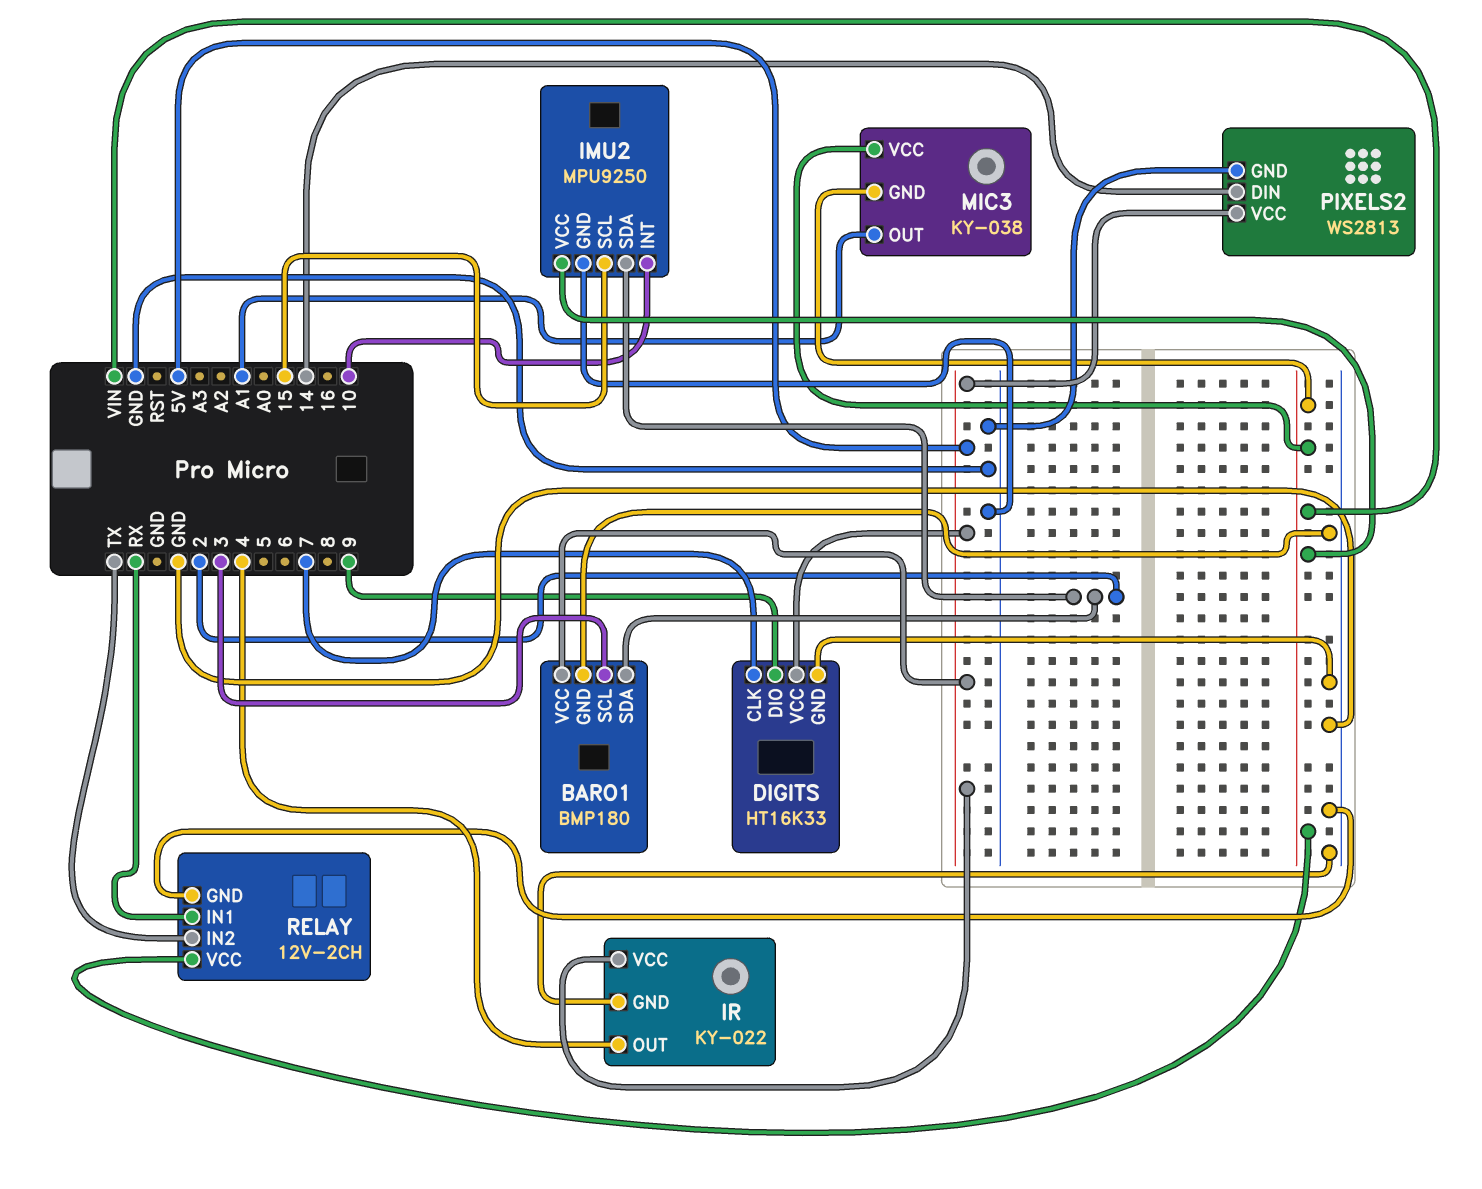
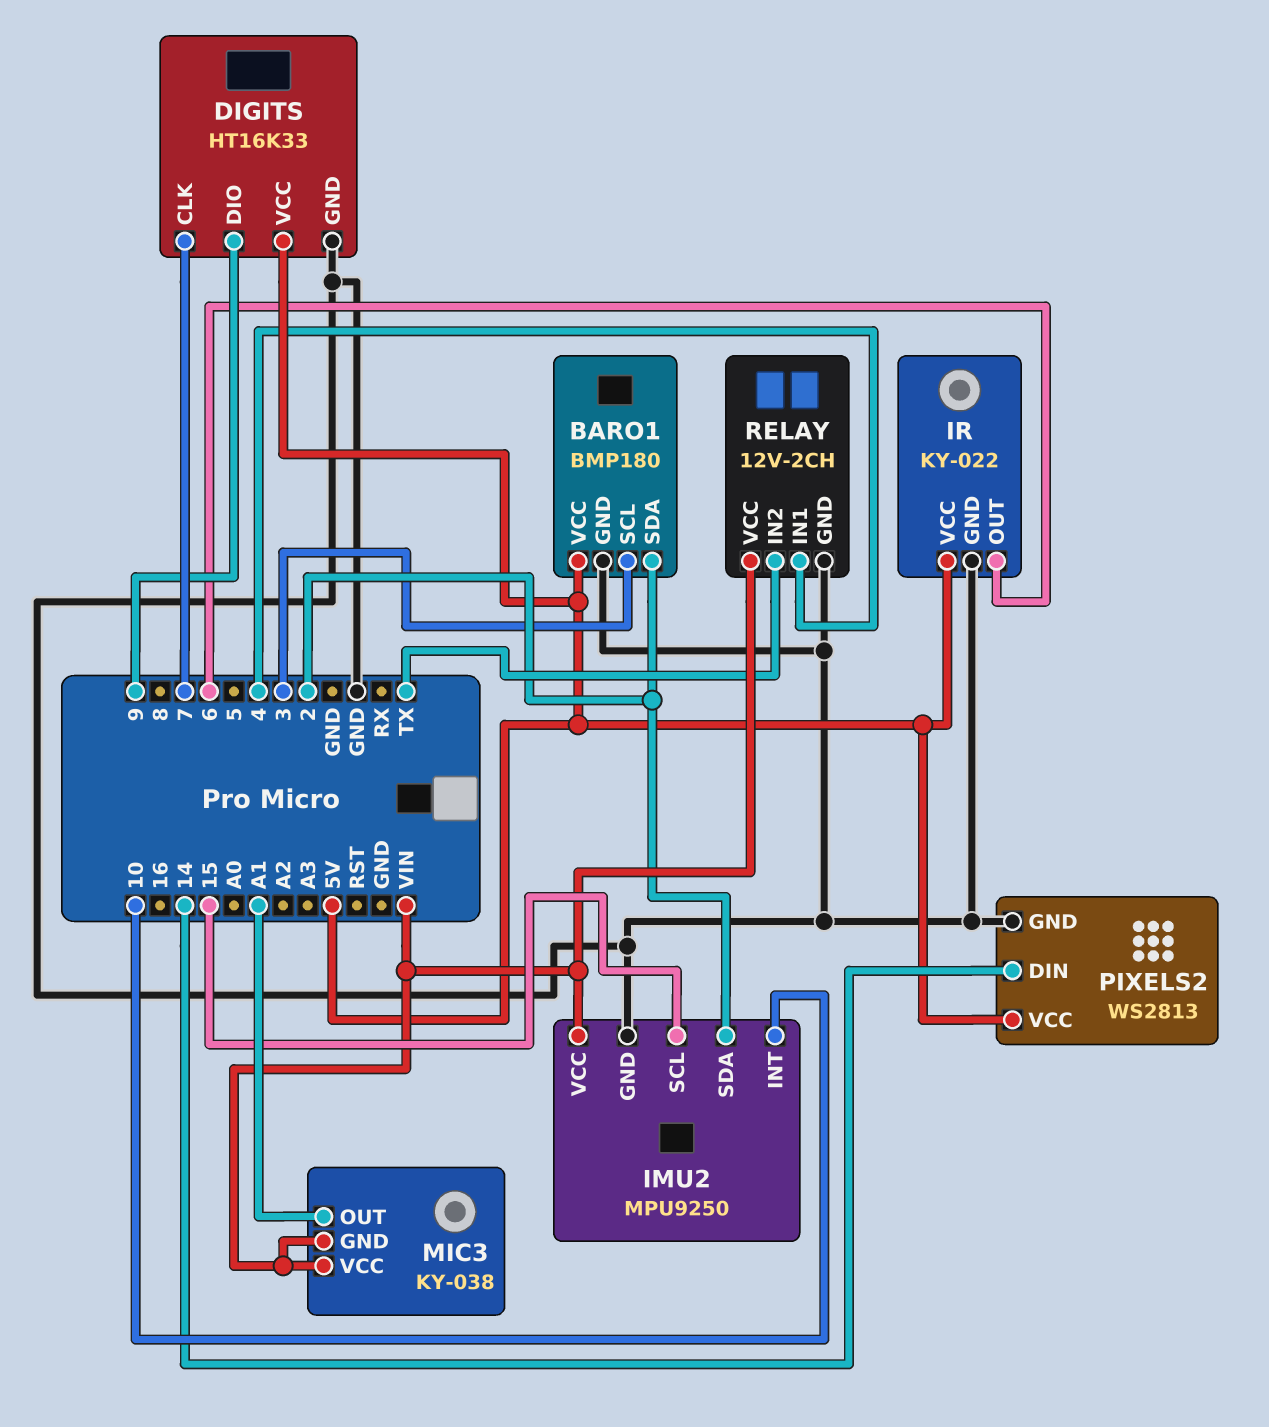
IR pin OUT: 4 -> 6
RELAY pin IN1: RX -> 4

